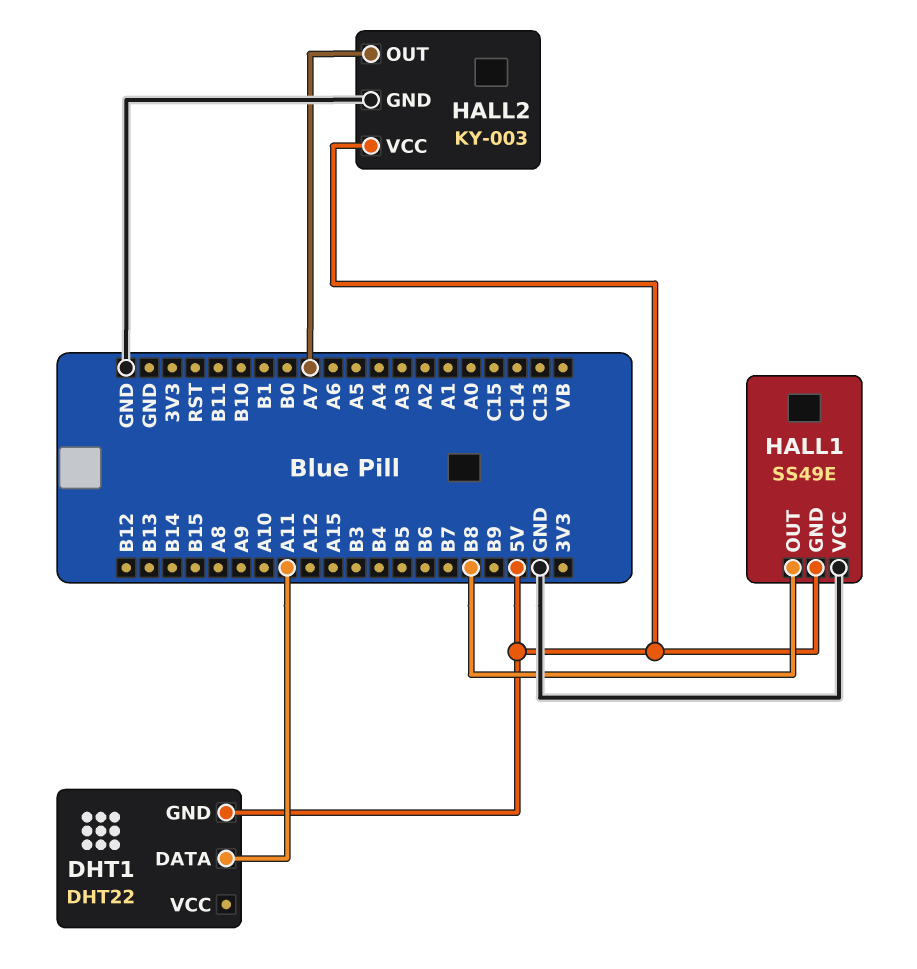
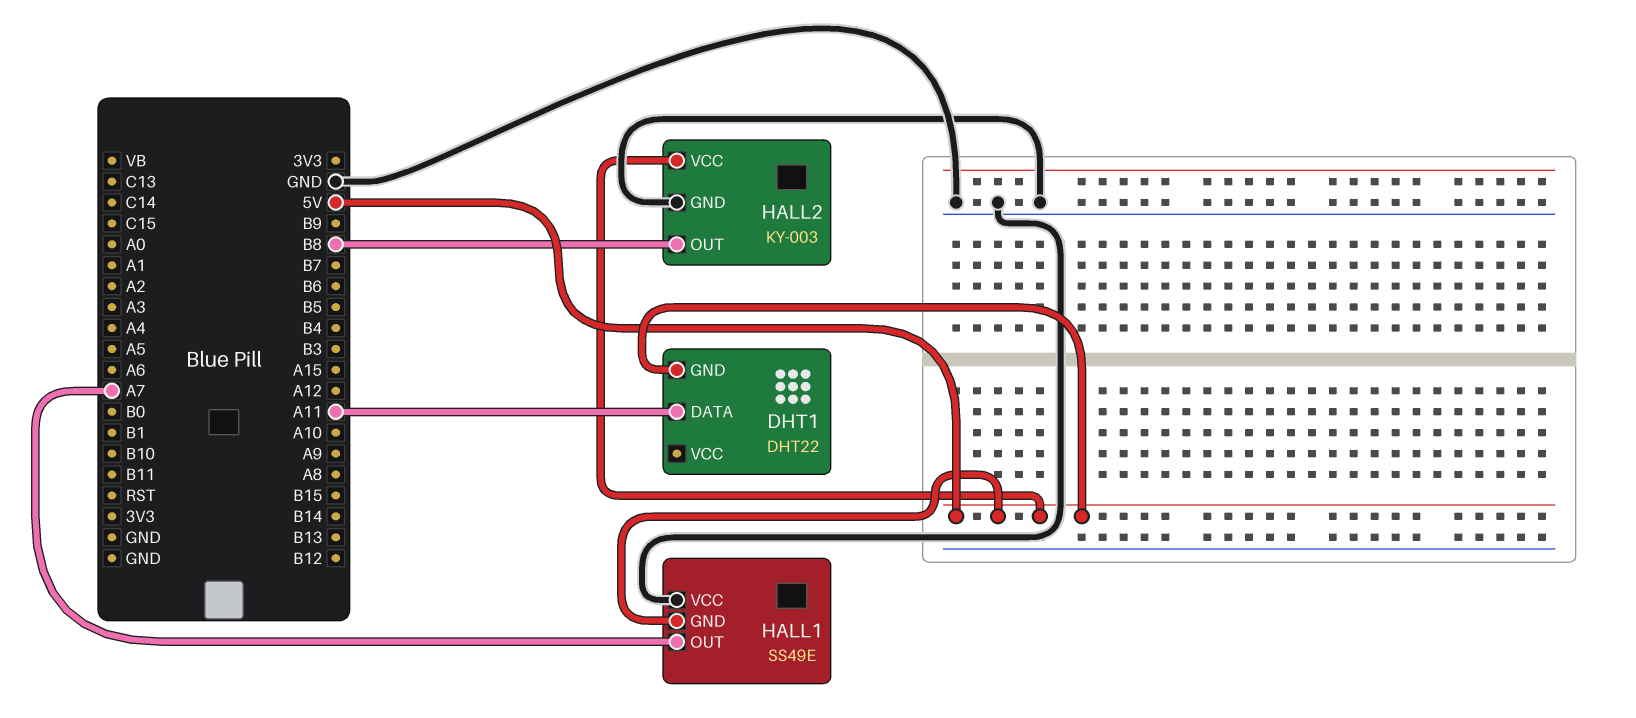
HALL1 pin OUT: B8 -> A7
HALL2 pin OUT: A7 -> B8

